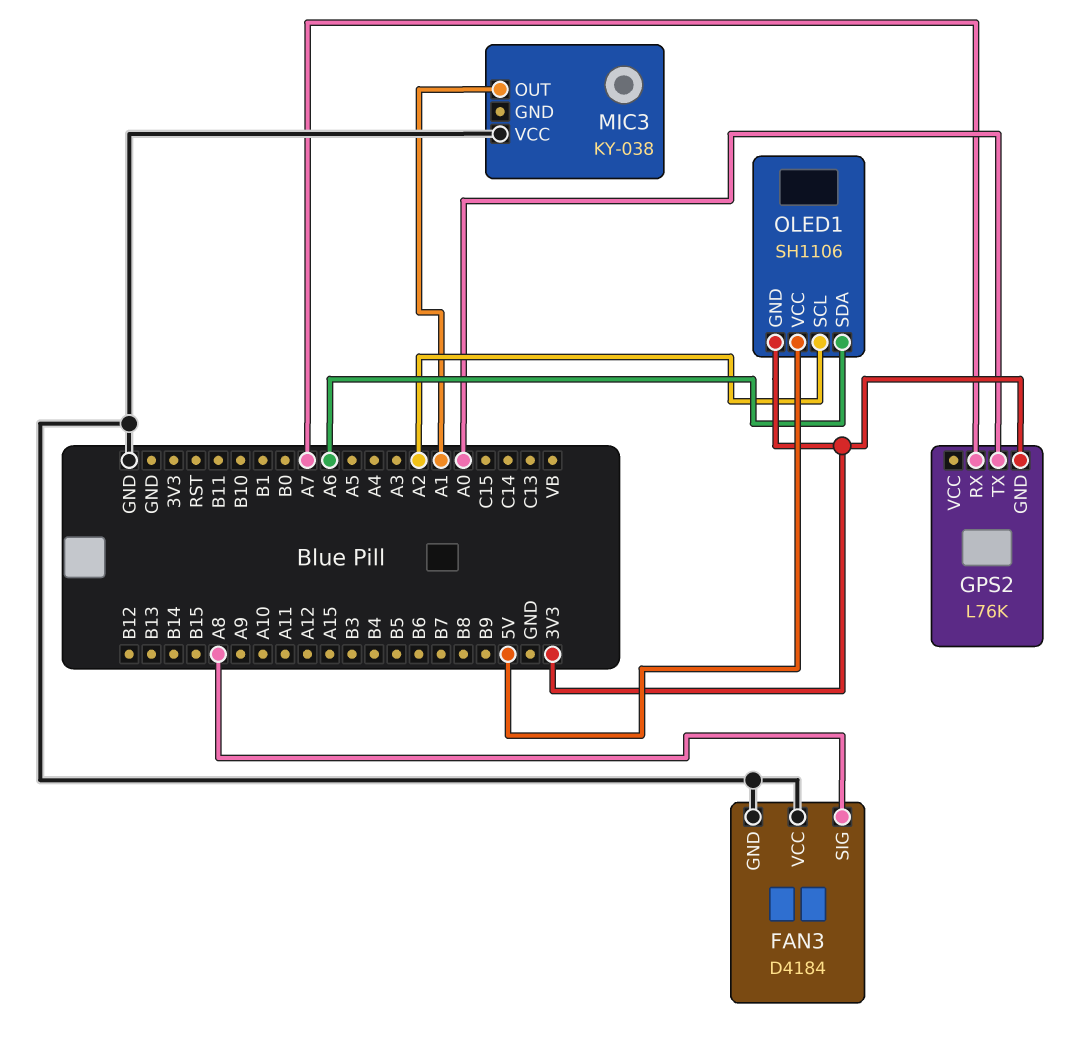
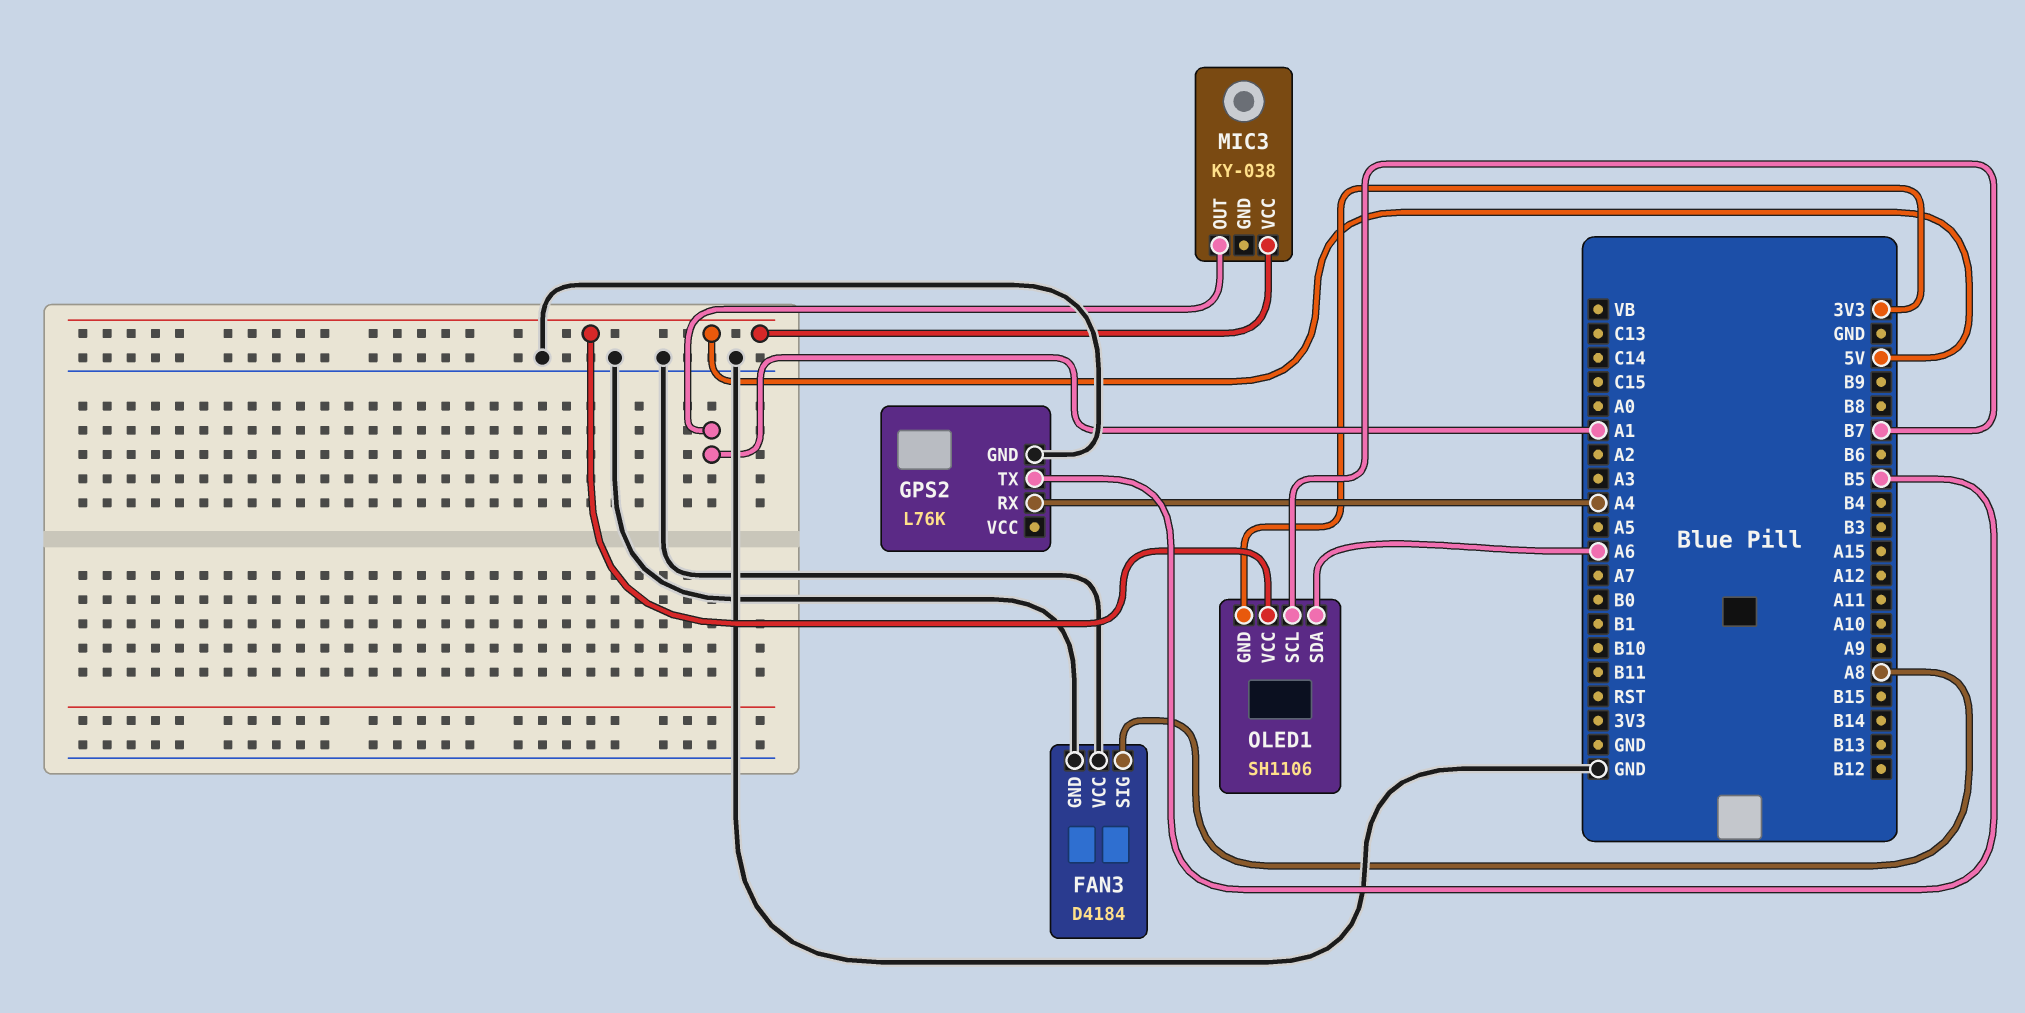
GPS2 pin GND: 3V3 -> GND
GPS2 pin RX: A7 -> A4
GPS2 pin TX: A0 -> B5
MIC3 pin VCC: GND -> 5V
OLED1 pin SCL: A2 -> B7

